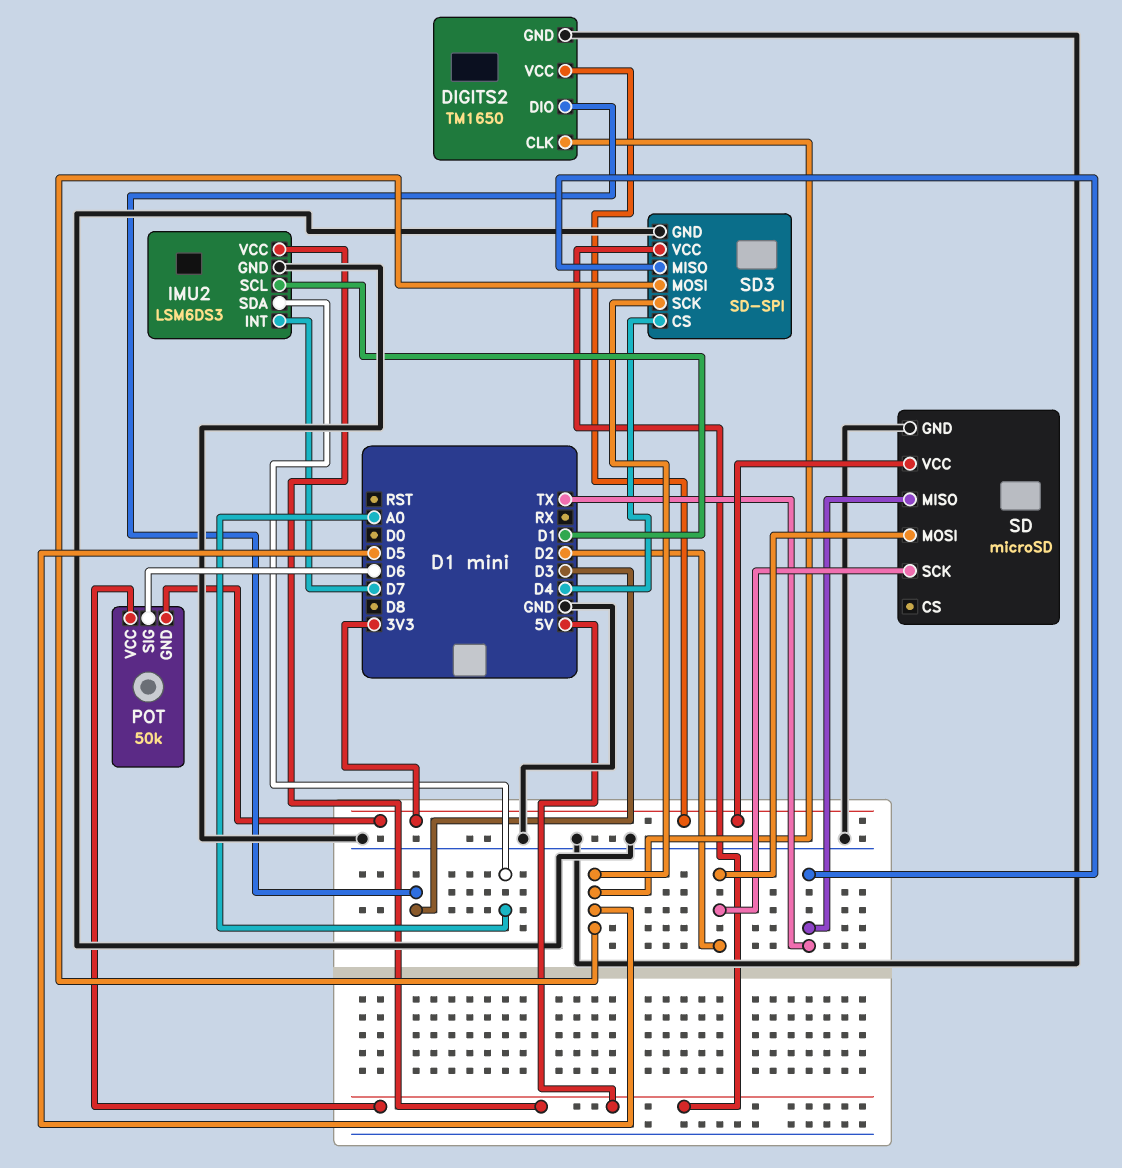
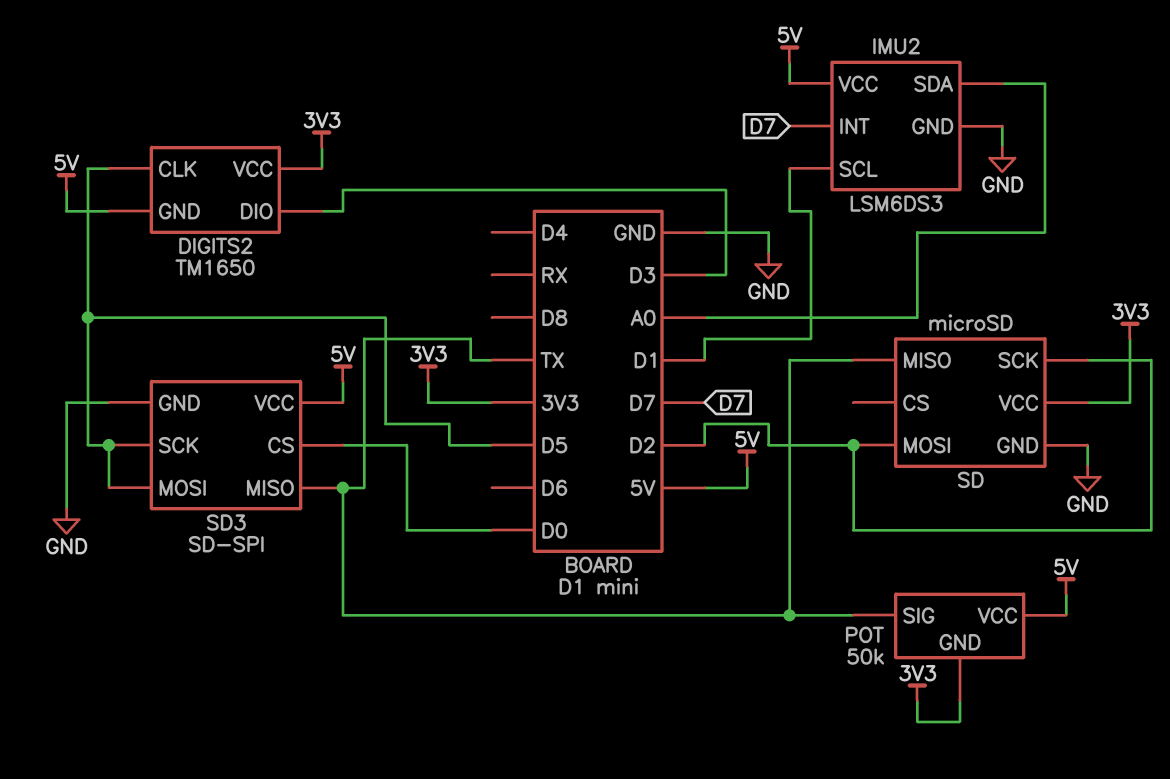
DIGITS2 pin GND: GND -> 5V
POT pin SIG: D6 -> TX
SD3 pin CS: D4 -> D0

